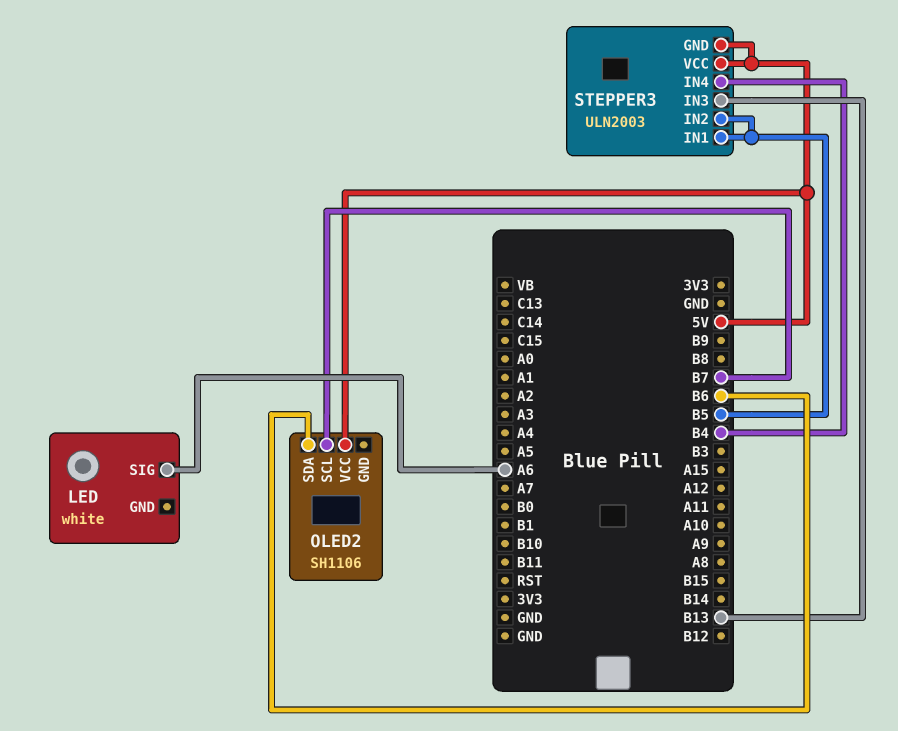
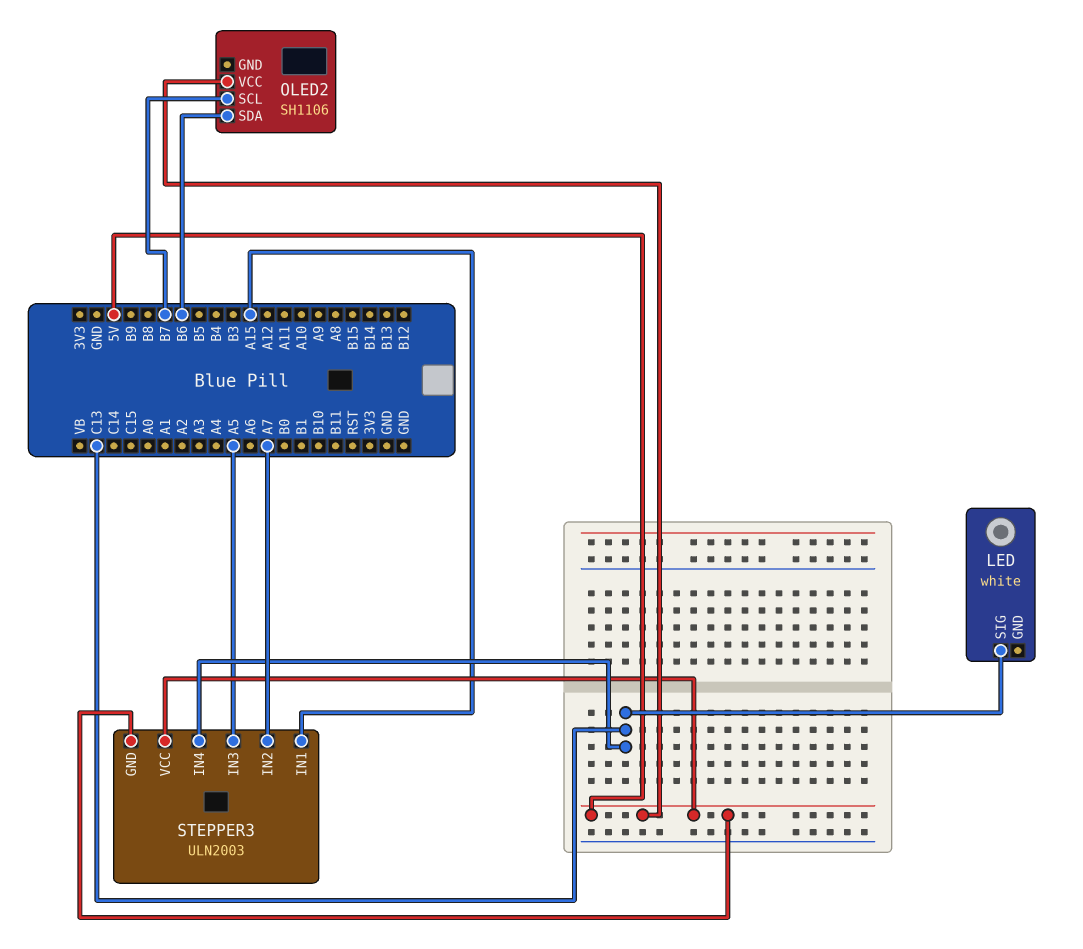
LED pin SIG: A6 -> C13
STEPPER3 pin IN1: B5 -> A15
STEPPER3 pin IN2: B5 -> A7
STEPPER3 pin IN3: B13 -> A5
STEPPER3 pin IN4: B4 -> C13

